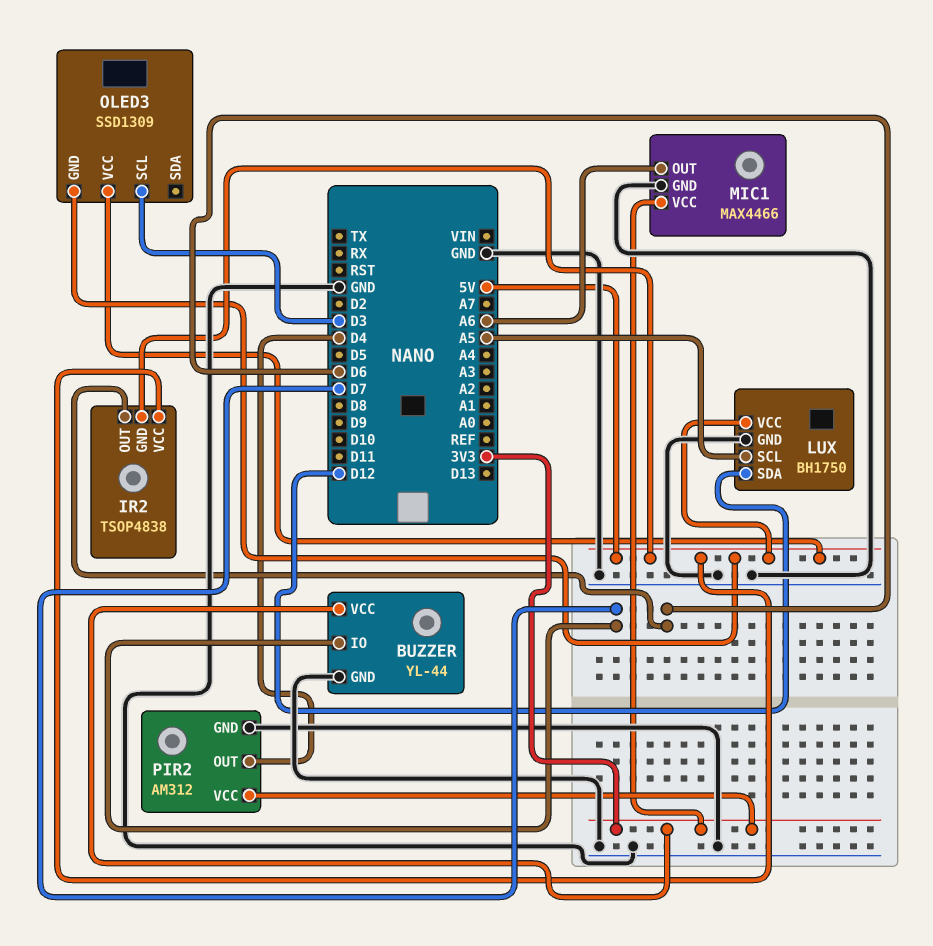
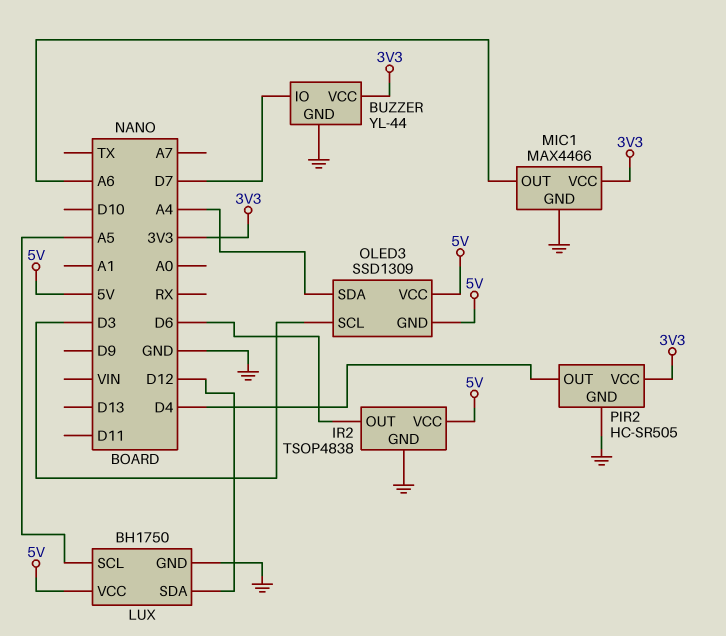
IR2 pin GND: 5V -> GND
OLED3 pin SDA: none -> A4
PIR2: AM312 -> HC-SR505

